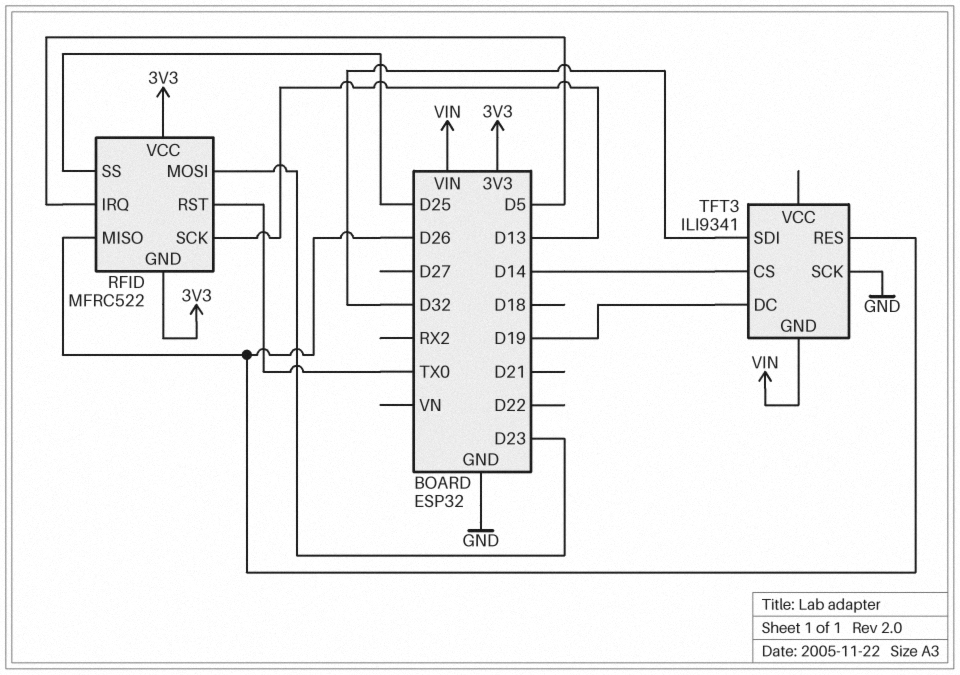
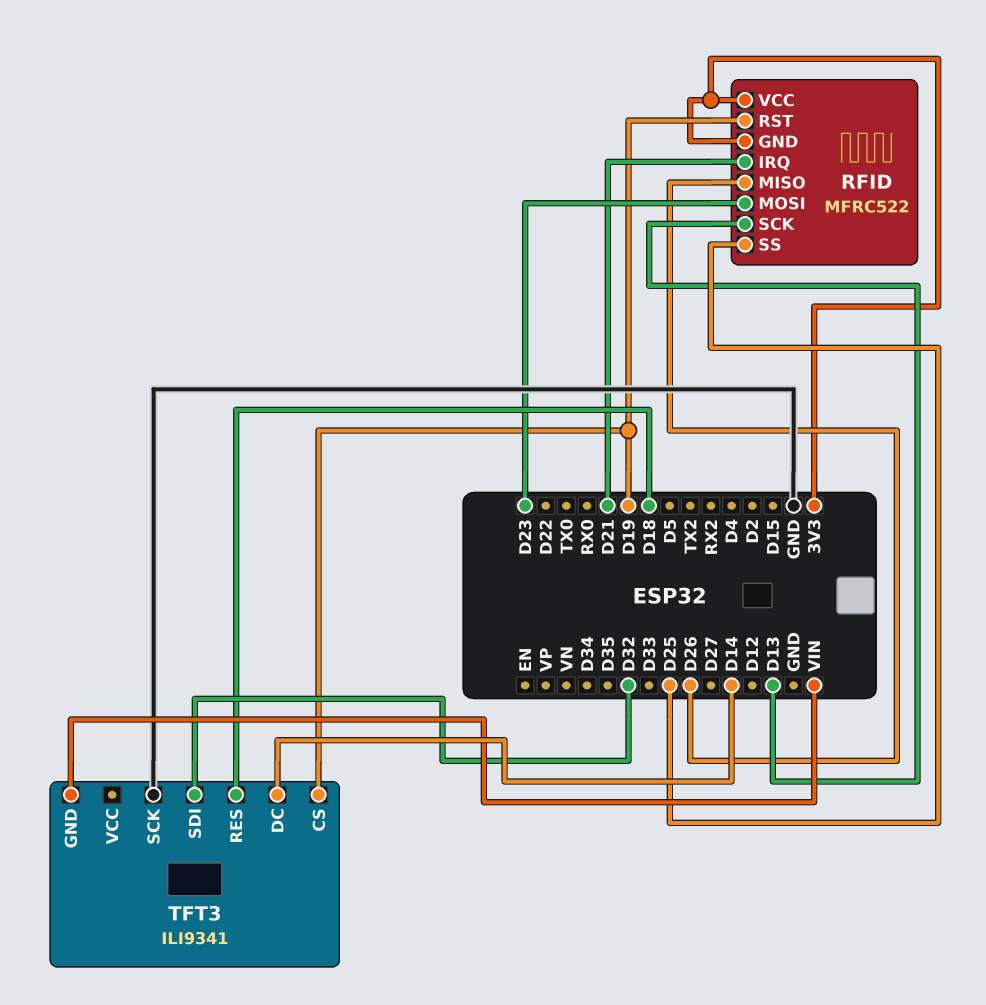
RFID pin IRQ: D5 -> D21
RFID pin RST: TX0 -> D19
TFT3 pin CS: D14 -> D19
TFT3 pin DC: D19 -> D14
TFT3 pin RES: D26 -> D18

